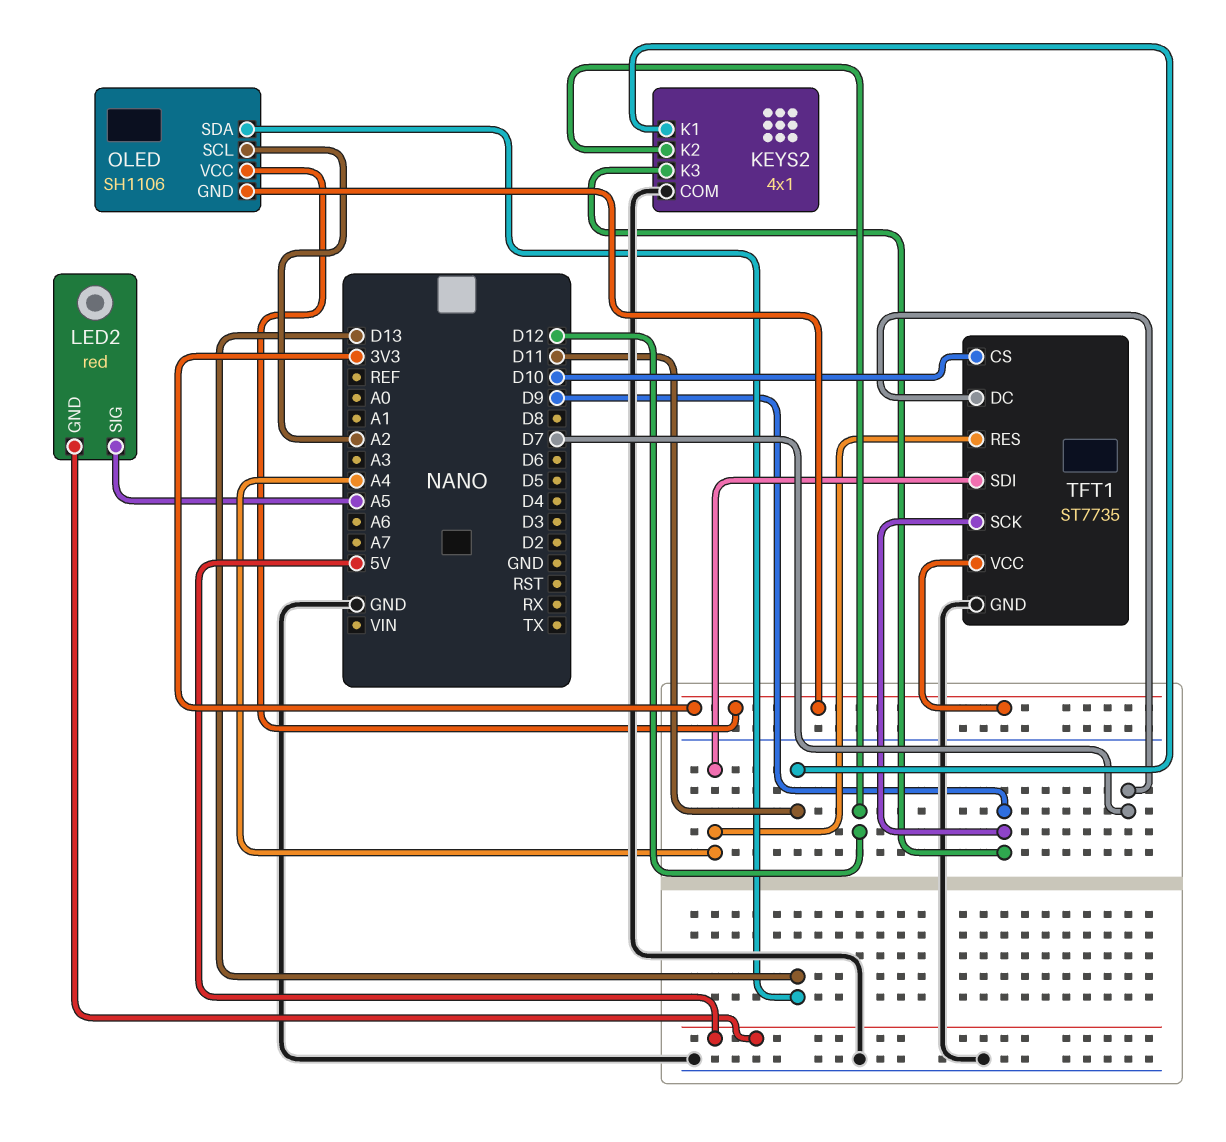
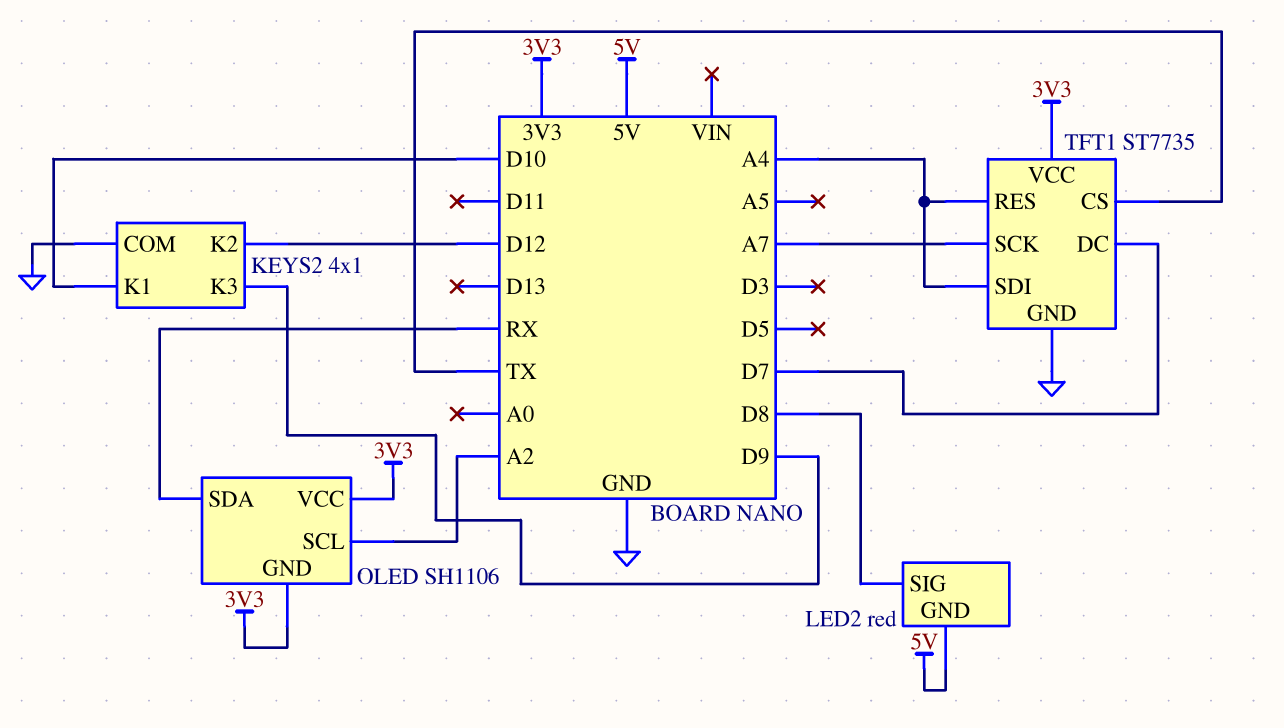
KEYS2 pin K1: D11 -> D10
LED2 pin SIG: A5 -> D8
OLED pin SDA: D13 -> RX
TFT1 pin CS: D10 -> TX
TFT1 pin SCK: D9 -> A7

